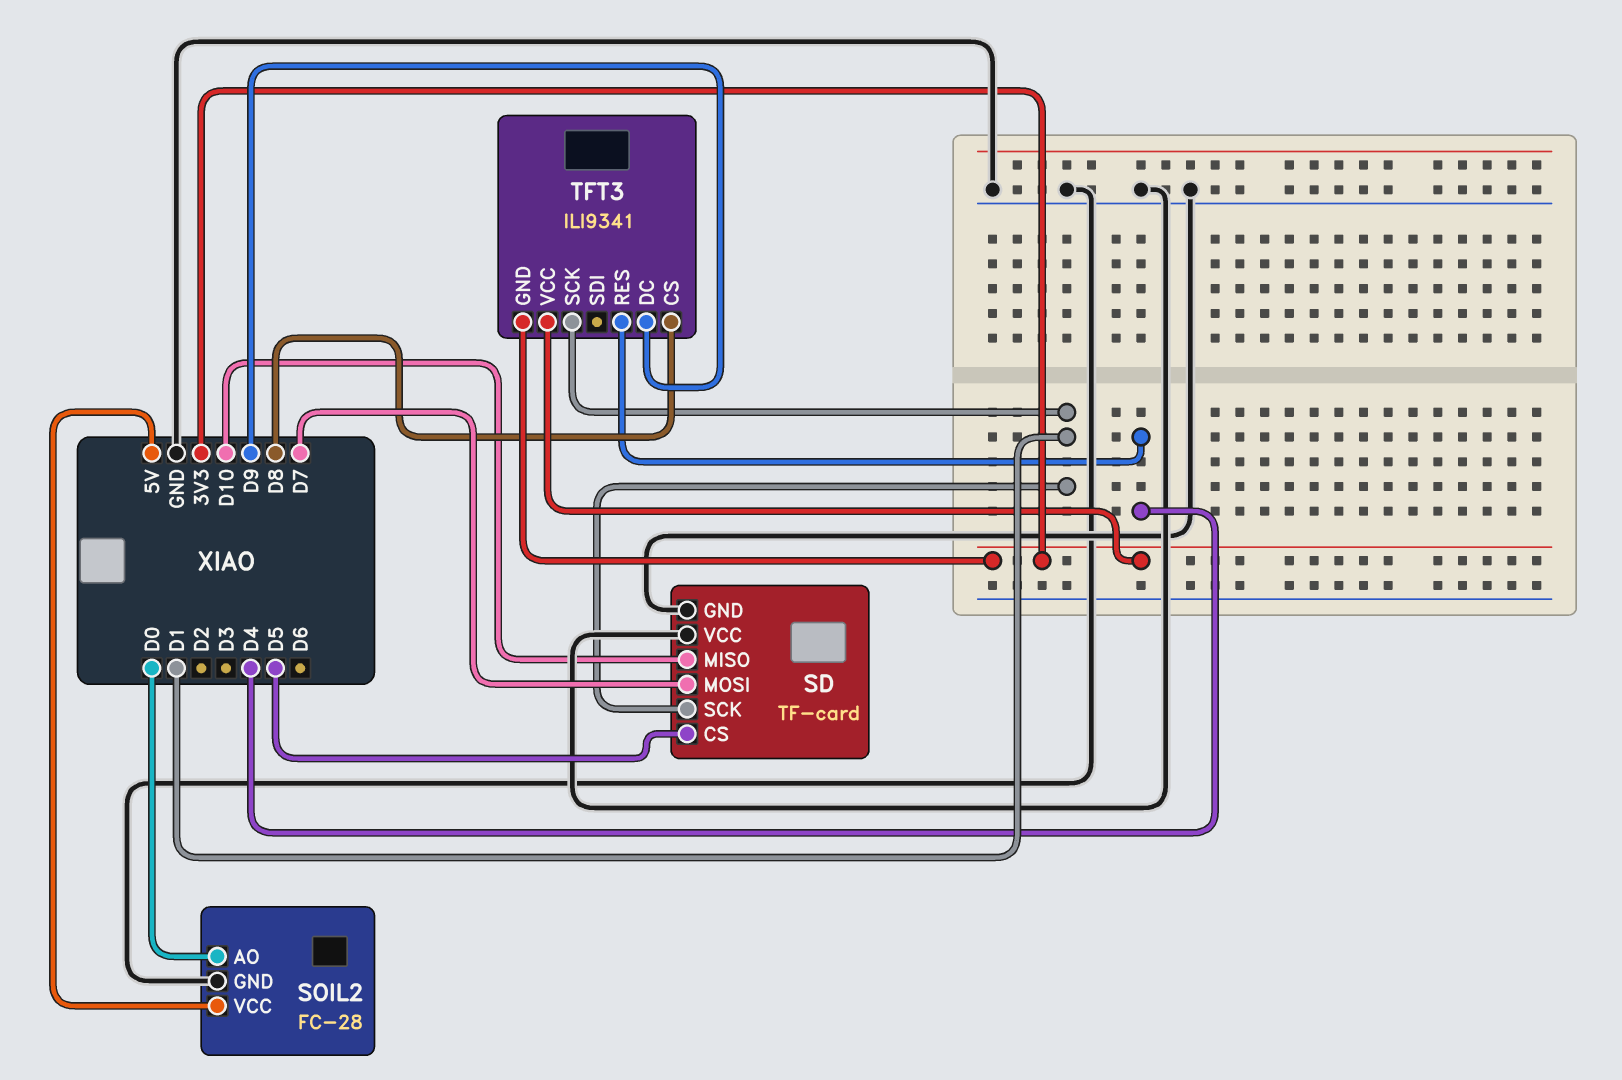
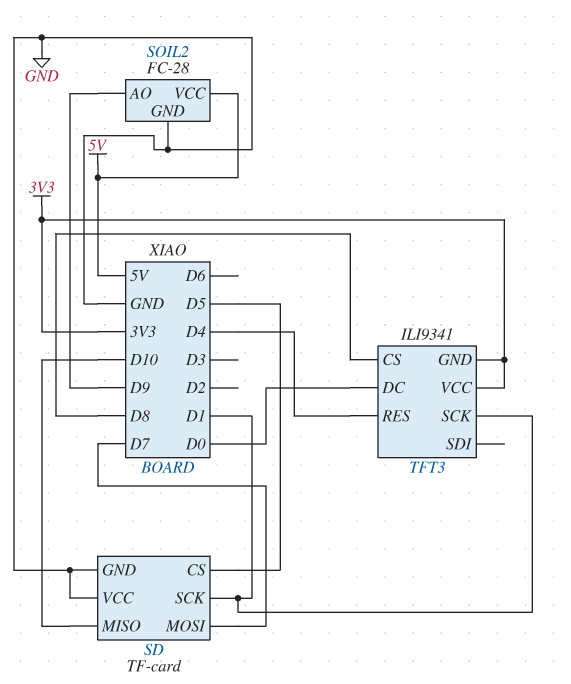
SOIL2 pin AO: D0 -> D9
TFT3 pin DC: D9 -> D0

